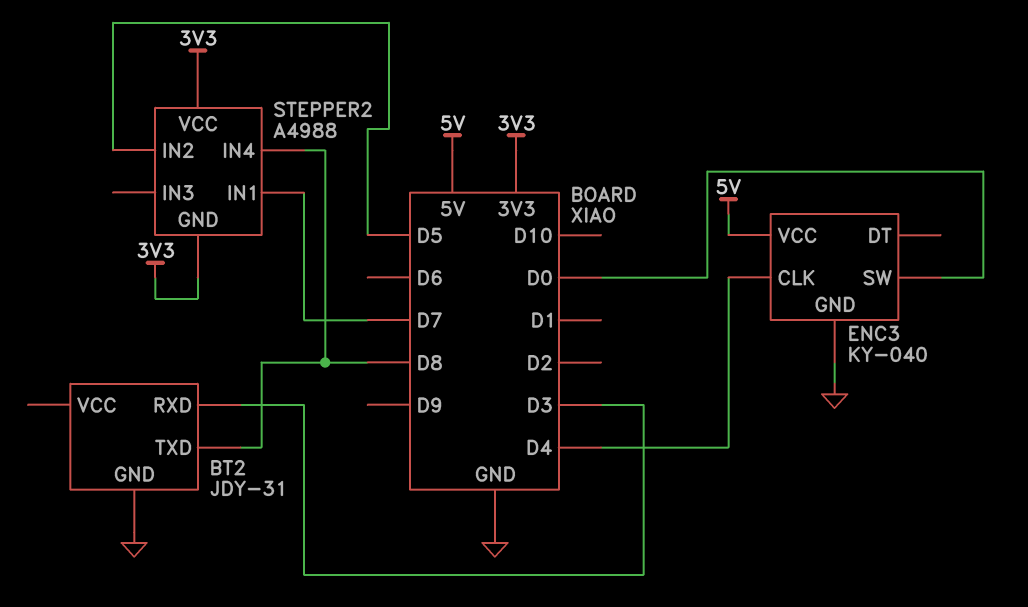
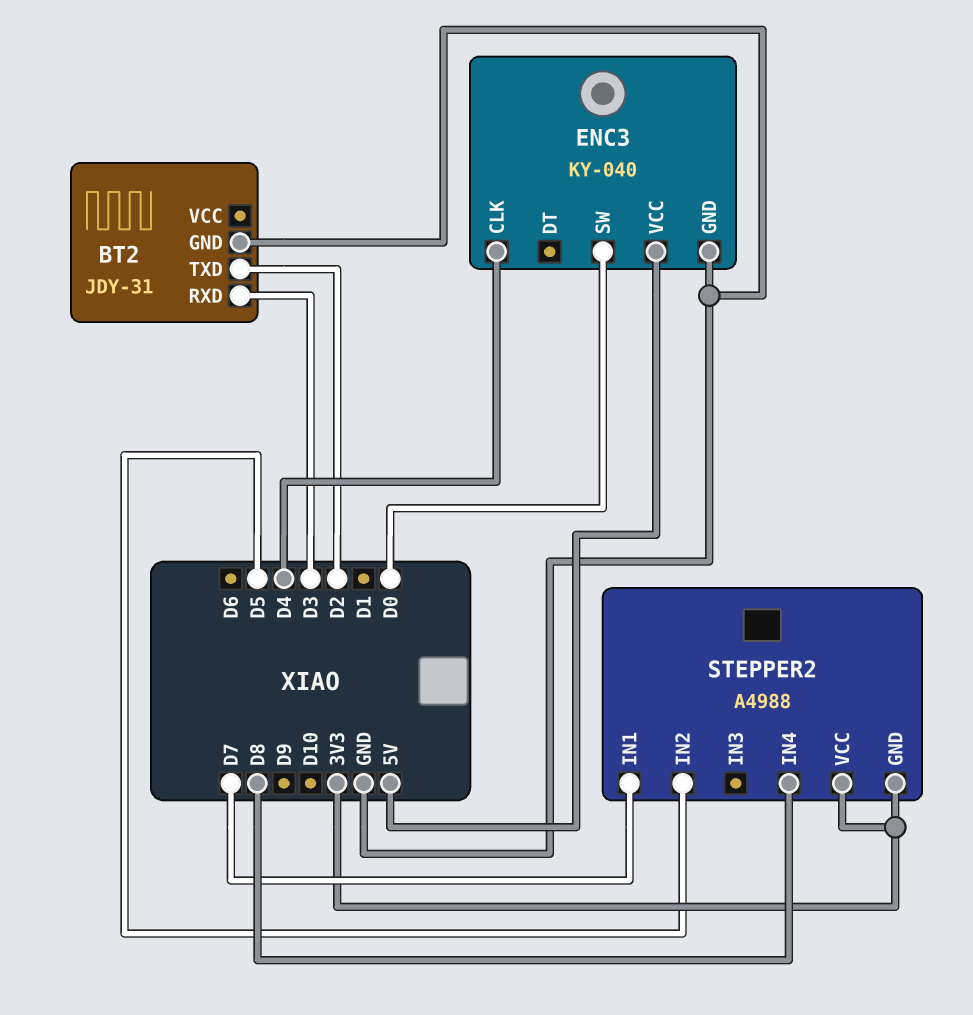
BT2 pin TXD: D8 -> D2

